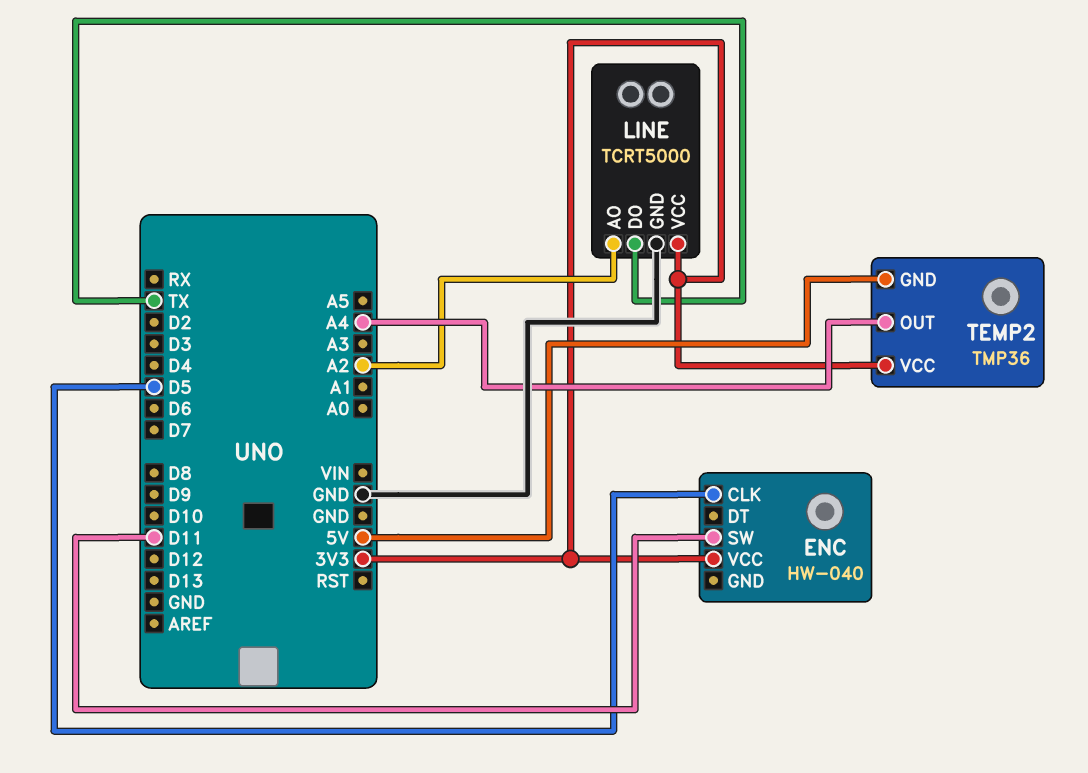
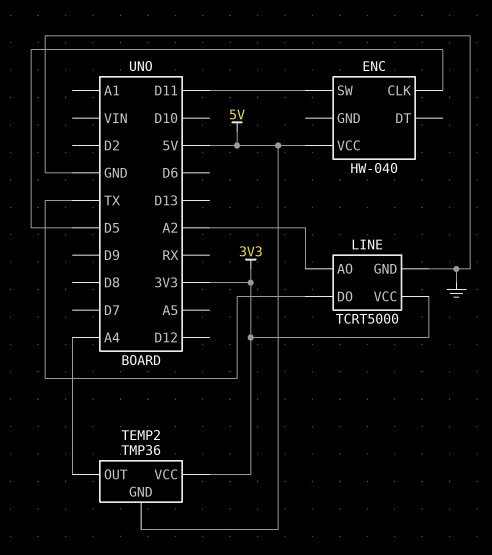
ENC pin VCC: 3V3 -> 5V

